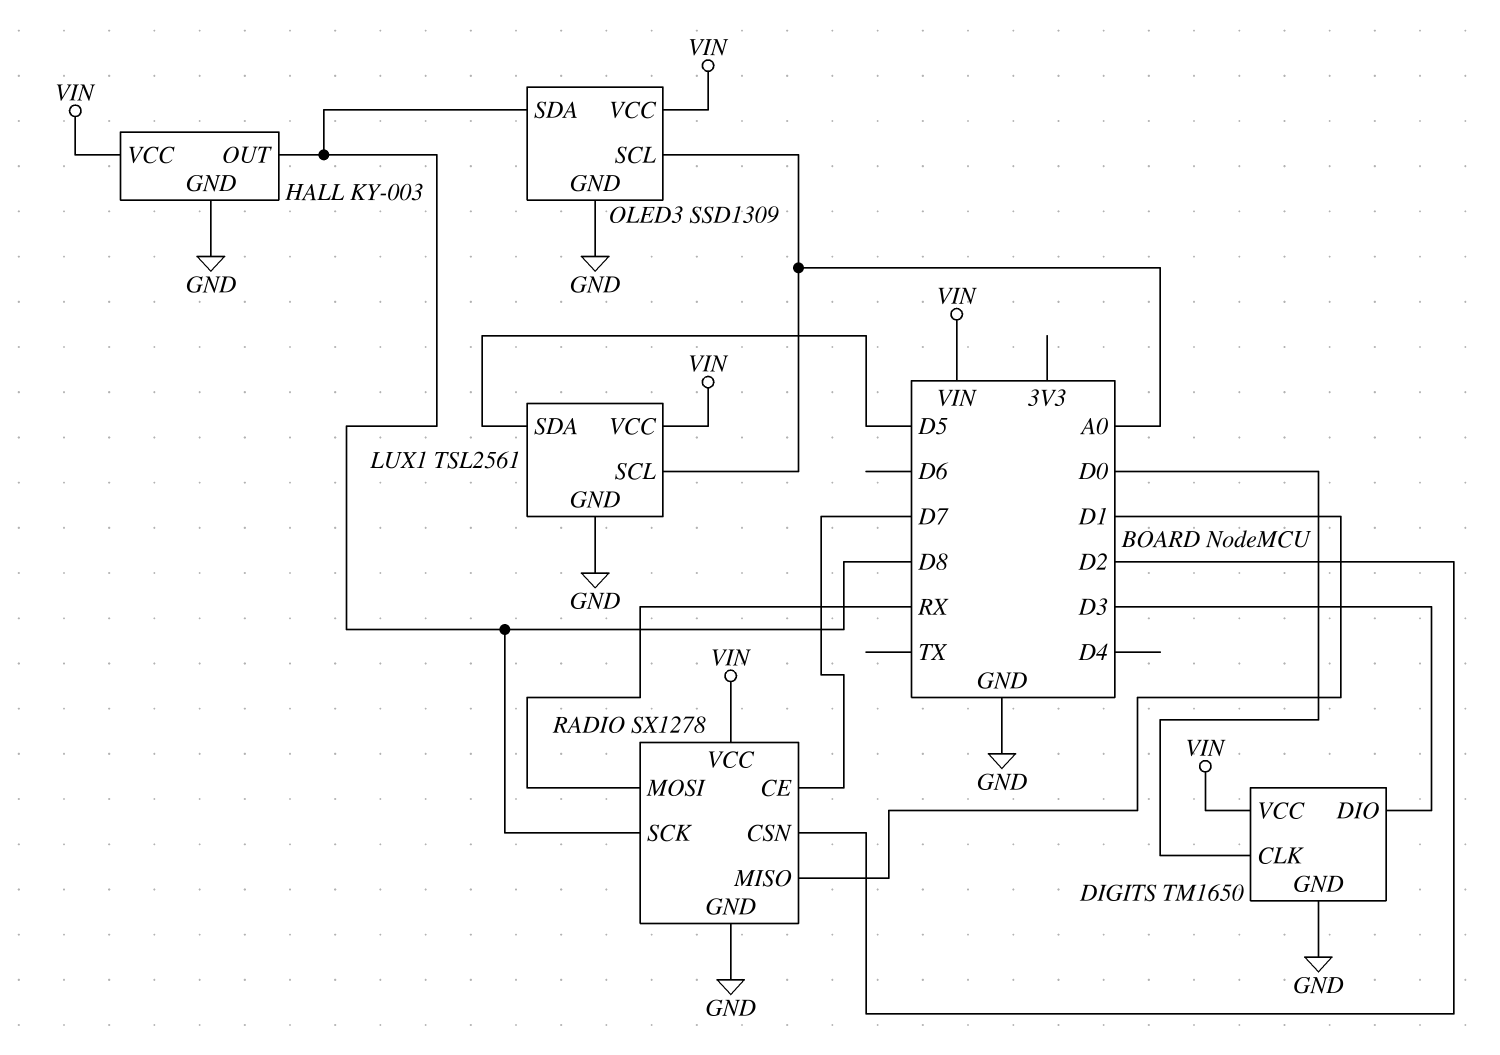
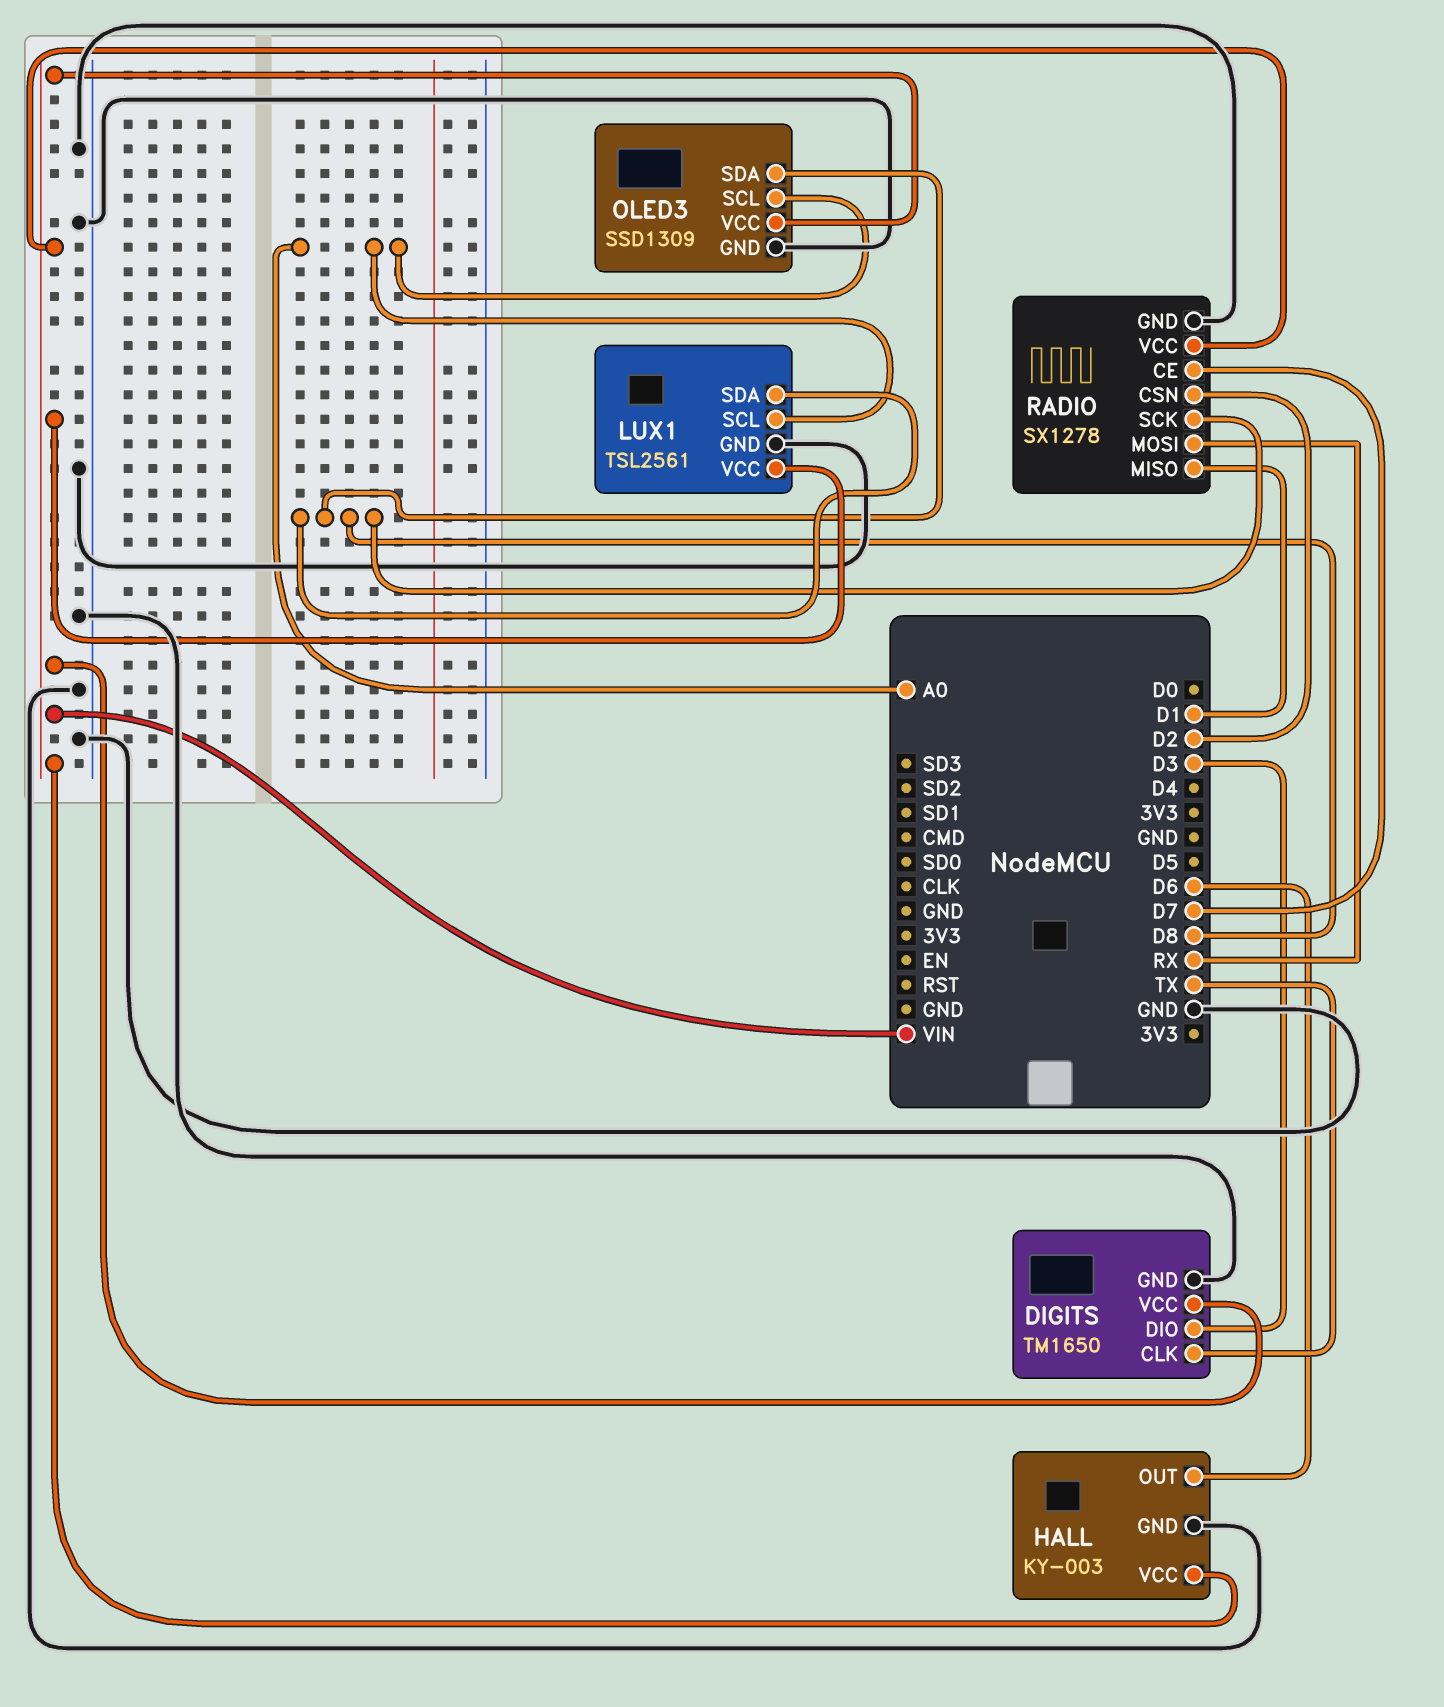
DIGITS pin CLK: D0 -> TX
HALL pin OUT: D8 -> D6
LUX1 pin SDA: D5 -> D8

